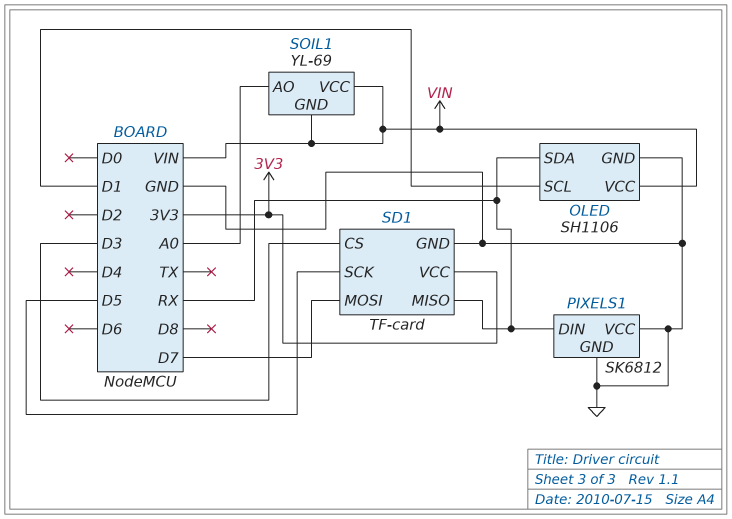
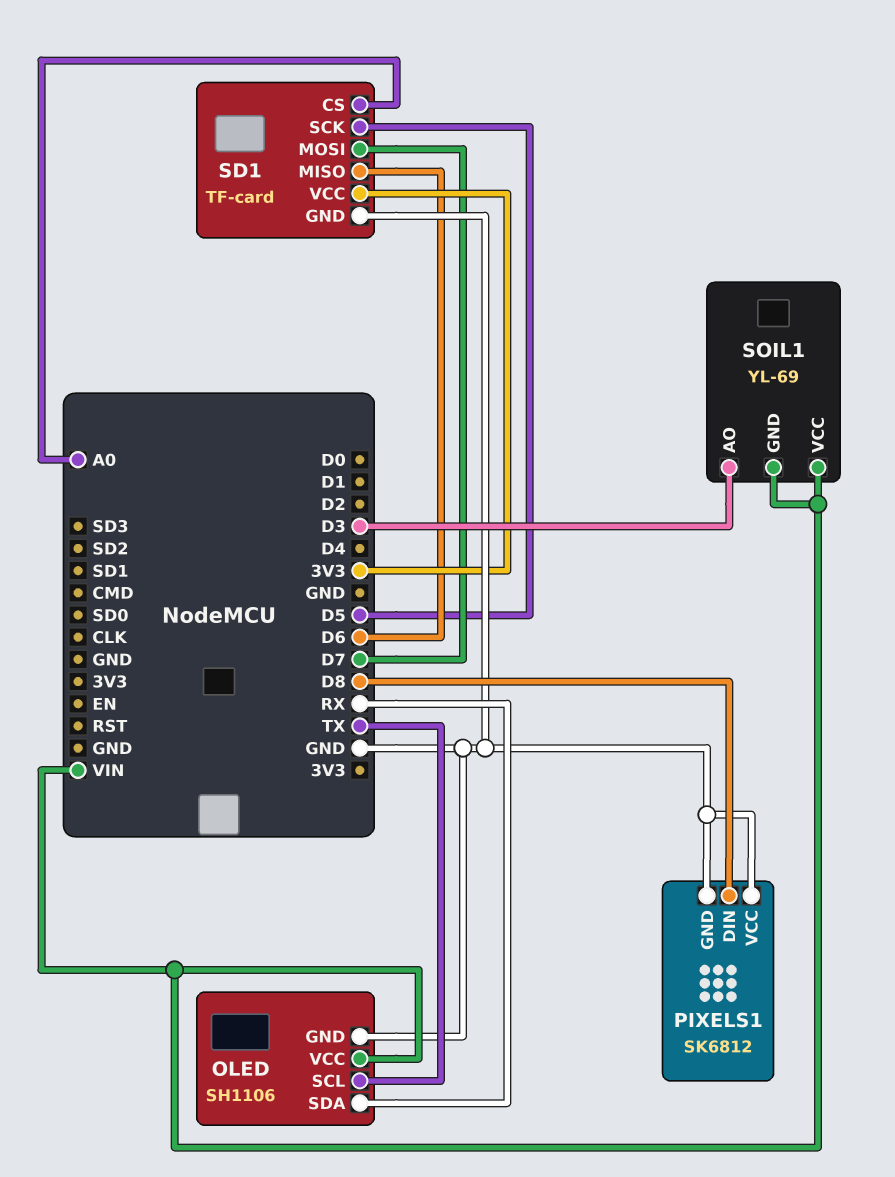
OLED pin SCL: D1 -> TX
PIXELS1 pin DIN: RX -> D8
SD1 pin CS: D3 -> A0
SD1 pin MISO: RX -> D6
SOIL1 pin AO: A0 -> D3

